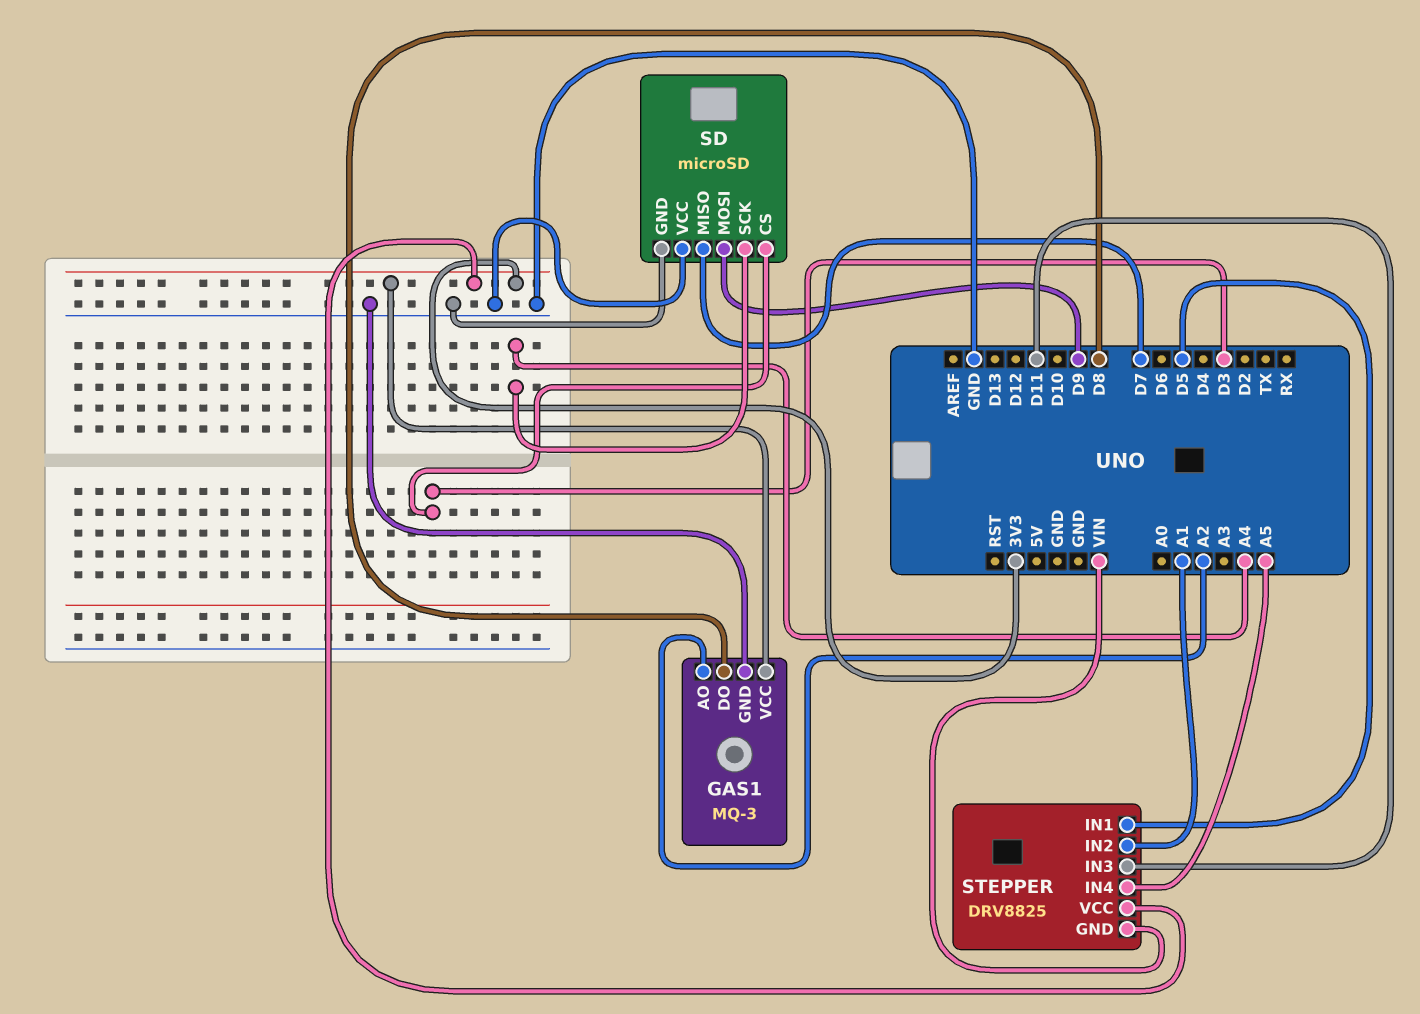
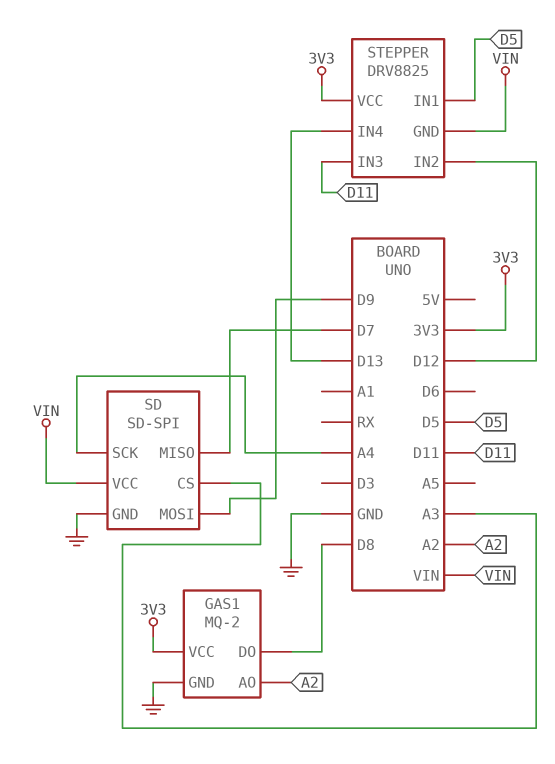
GAS1: MQ-3 -> MQ-2
SD: microSD -> SD-SPI
SD pin CS: D3 -> A3
SD pin VCC: GND -> VIN
STEPPER pin IN2: A1 -> D12
STEPPER pin IN4: A5 -> D13

